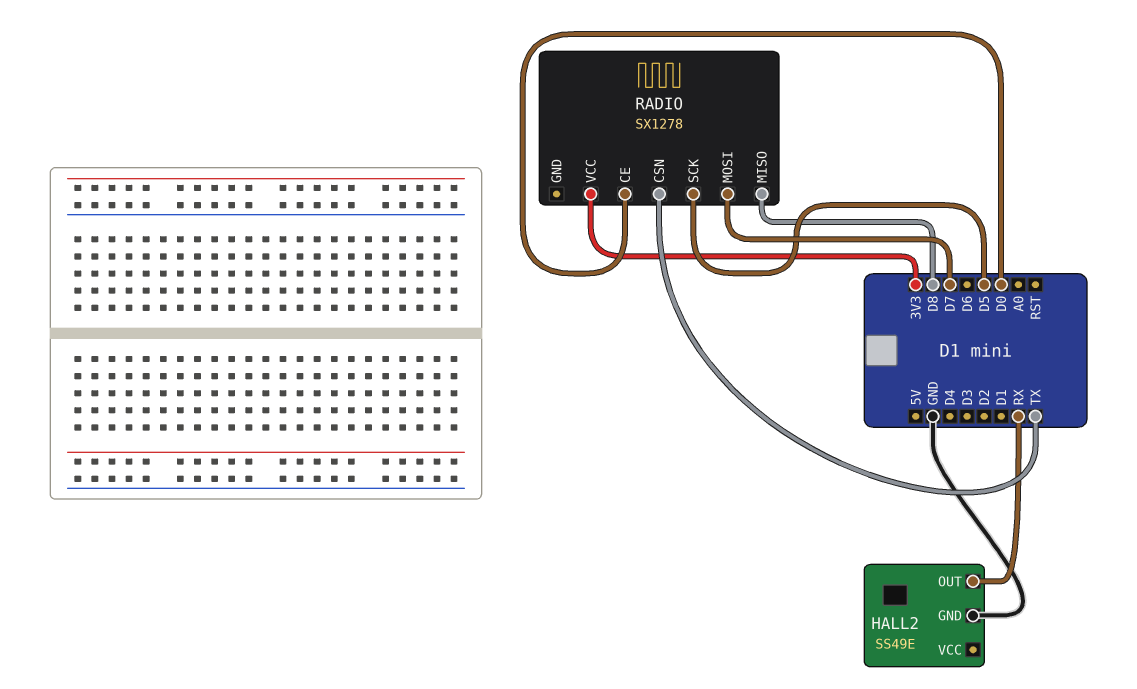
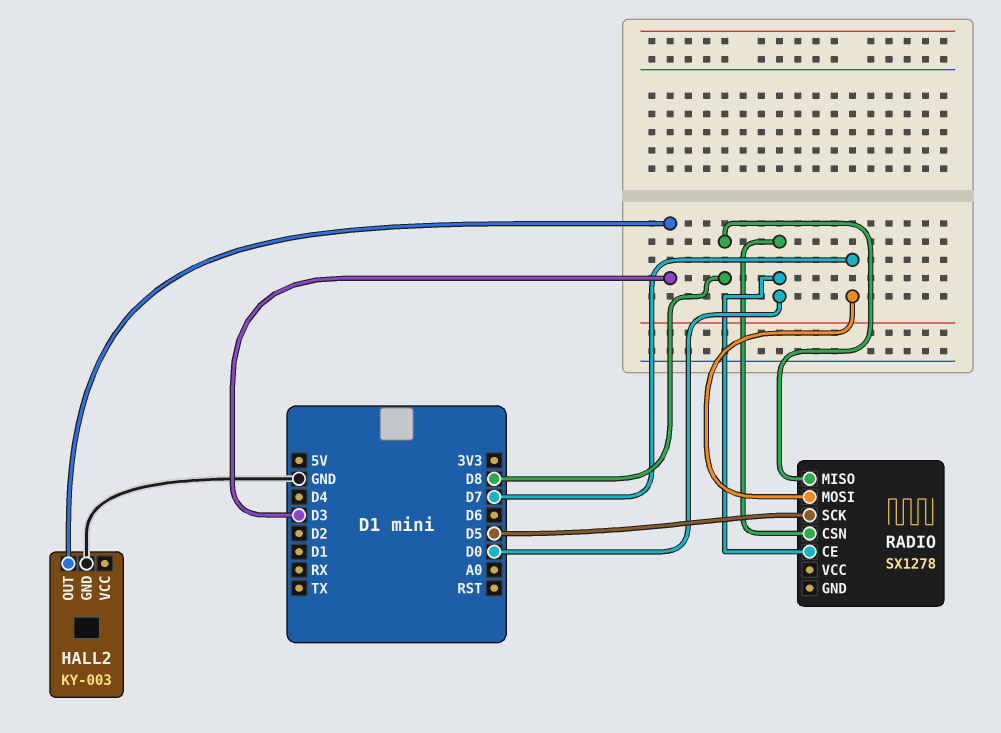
HALL2: SS49E -> KY-003
HALL2 pin OUT: RX -> D3
RADIO pin CSN: TX -> D0
RADIO pin VCC: 3V3 -> none

